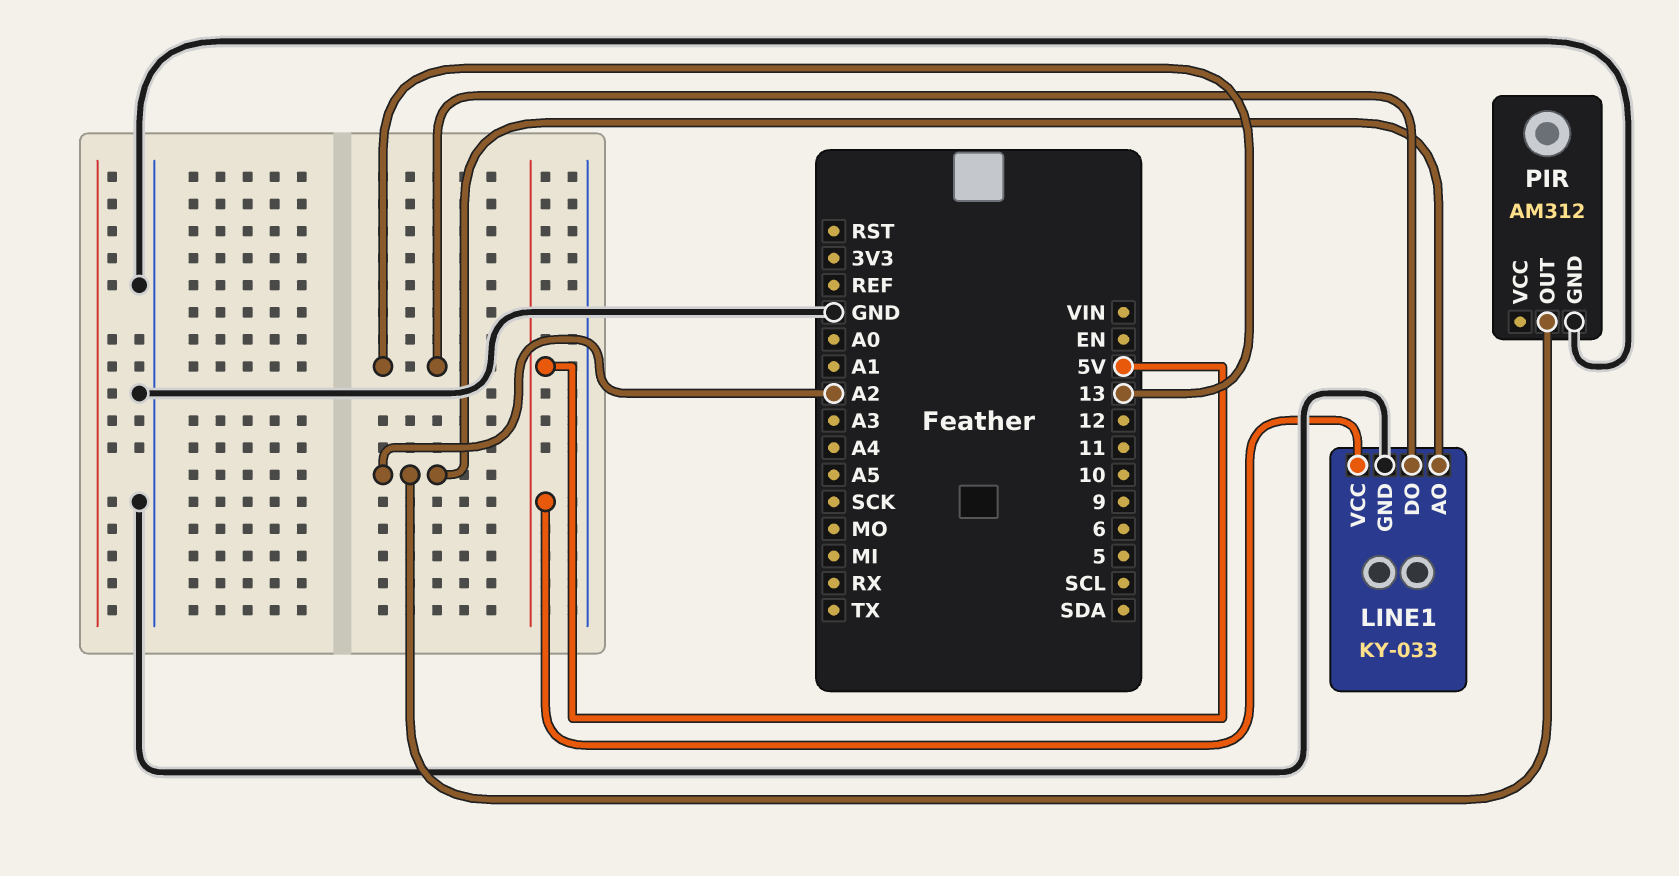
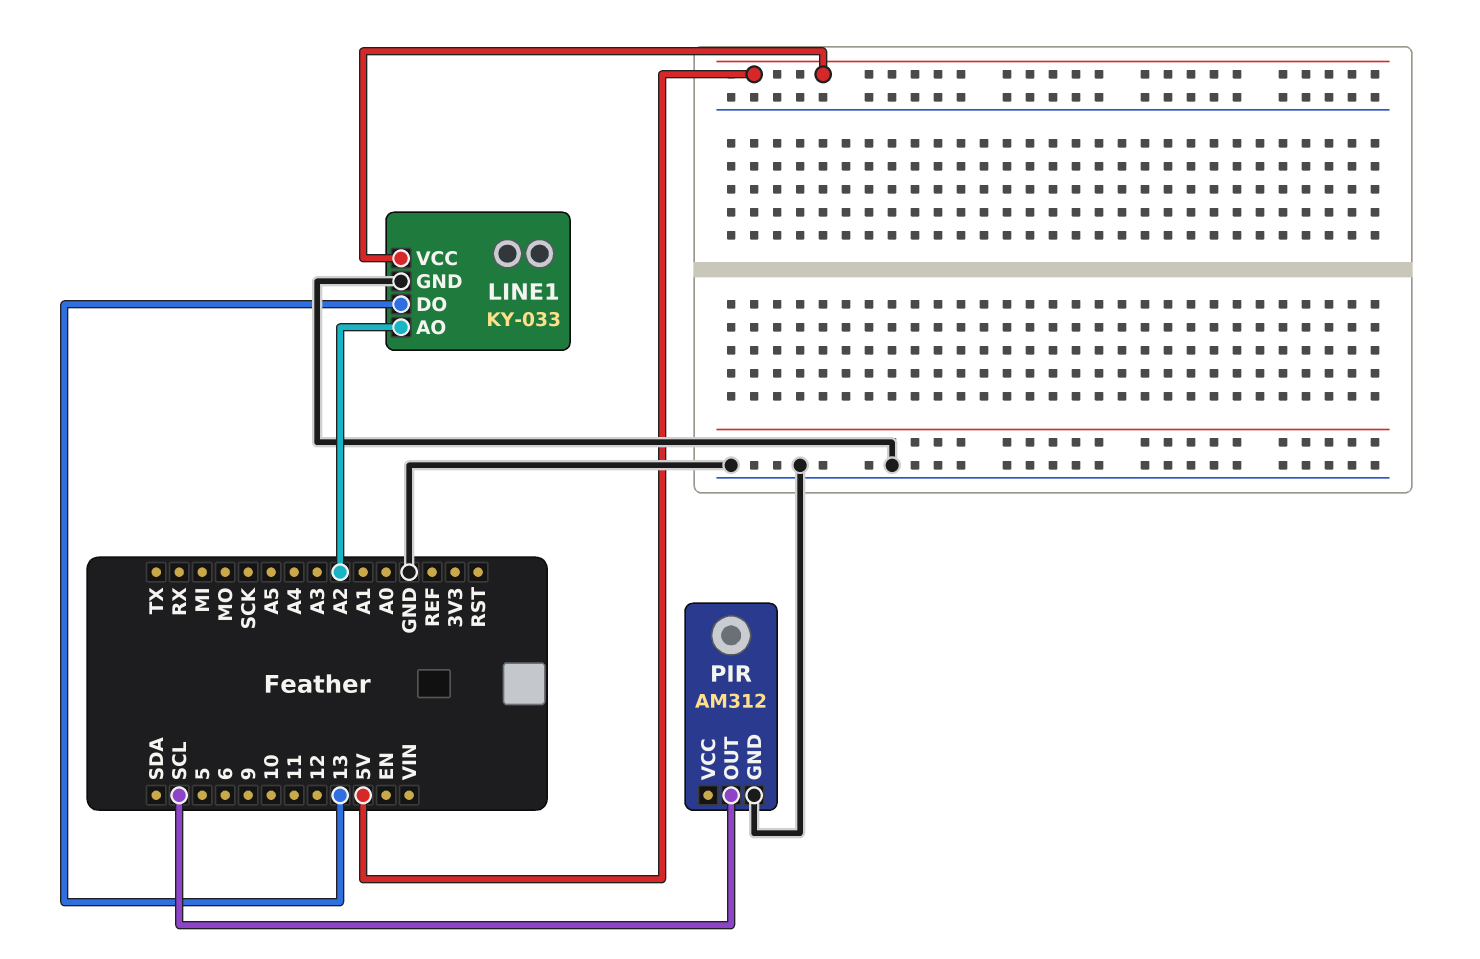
PIR pin OUT: A2 -> SCL

